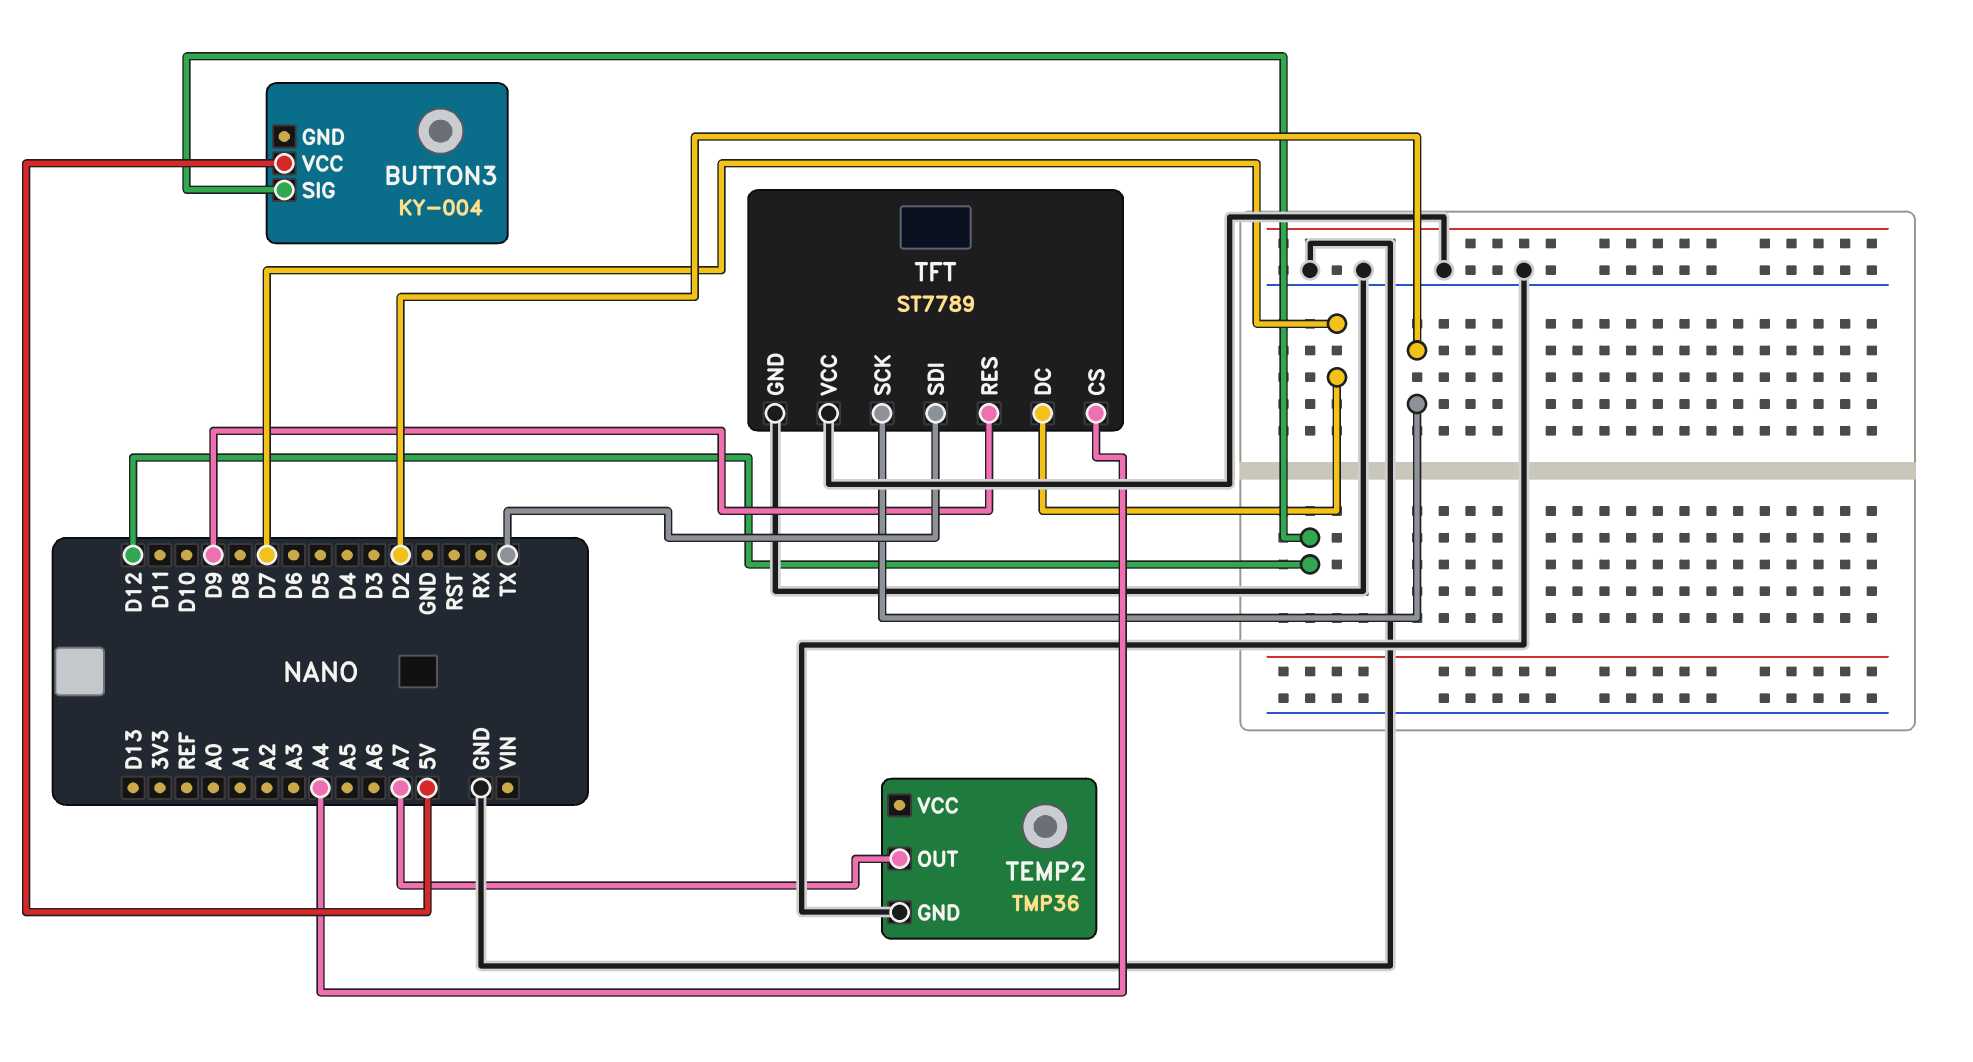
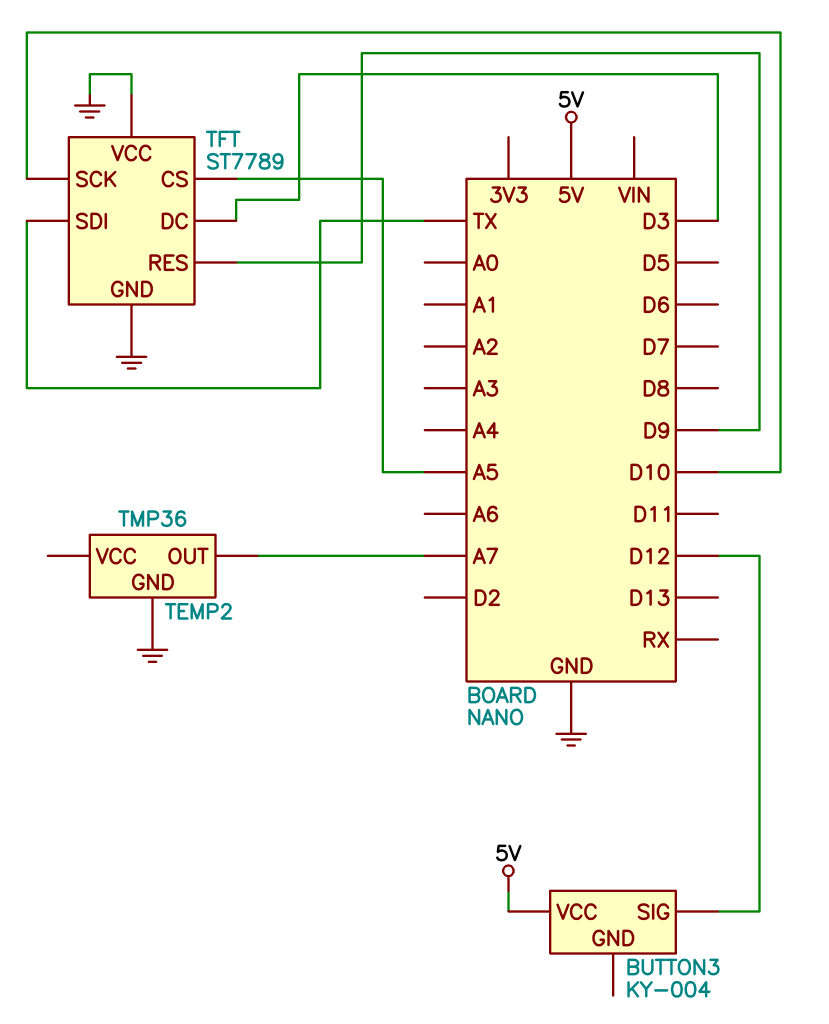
TFT pin CS: A4 -> A5
TFT pin DC: D7 -> D3
TFT pin SCK: D2 -> D10

